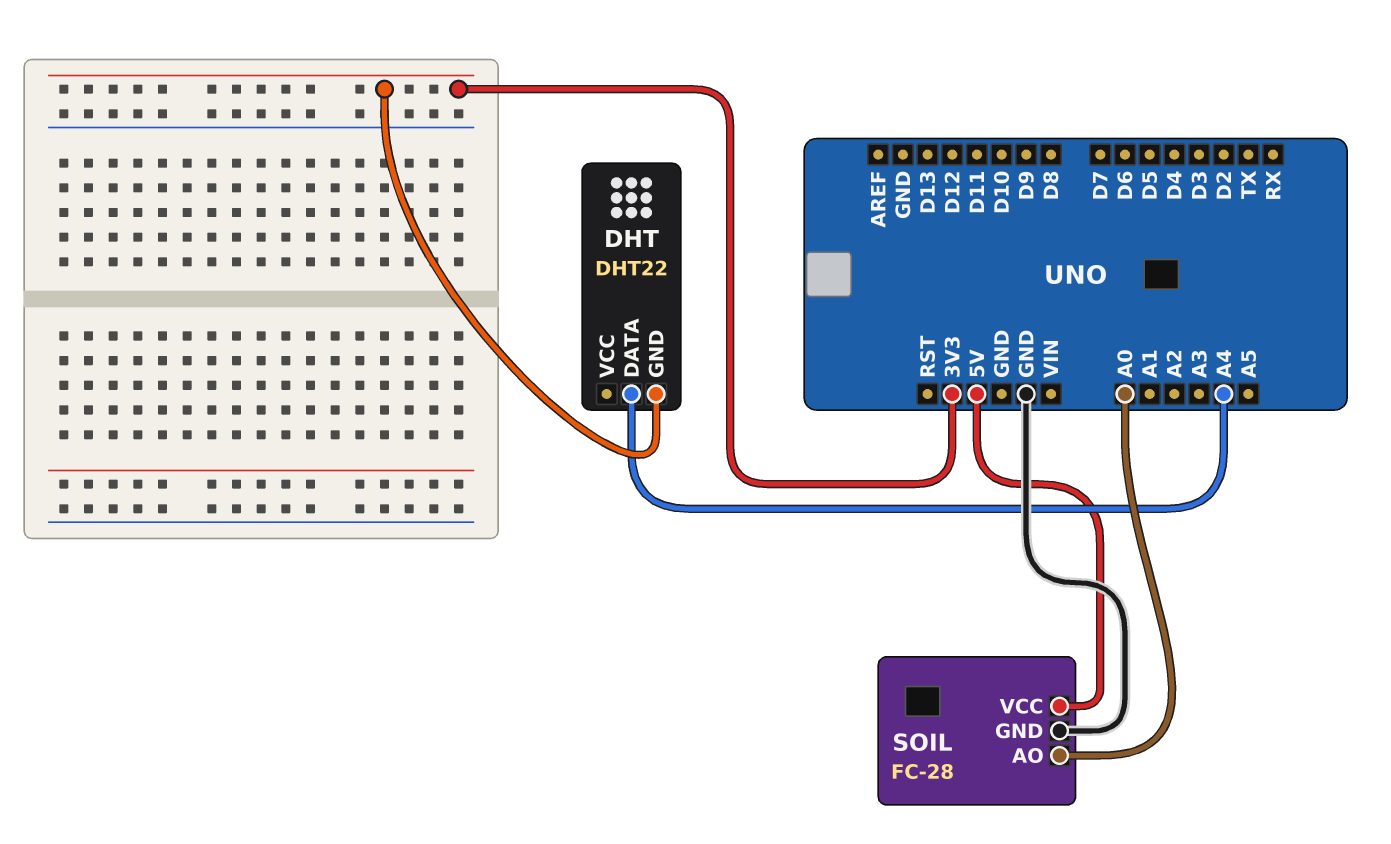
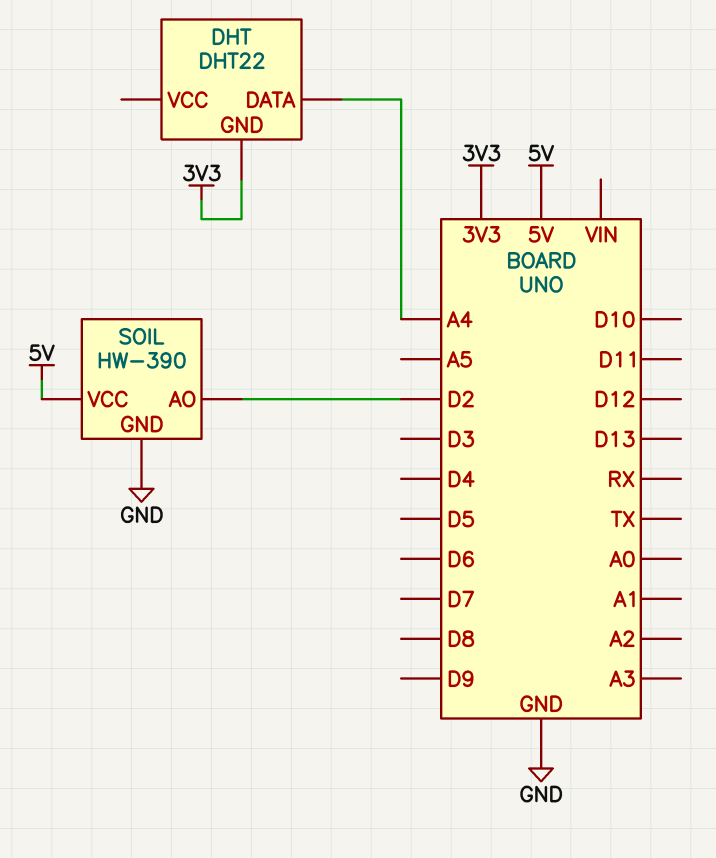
SOIL: FC-28 -> HW-390
SOIL pin AO: A0 -> D2

